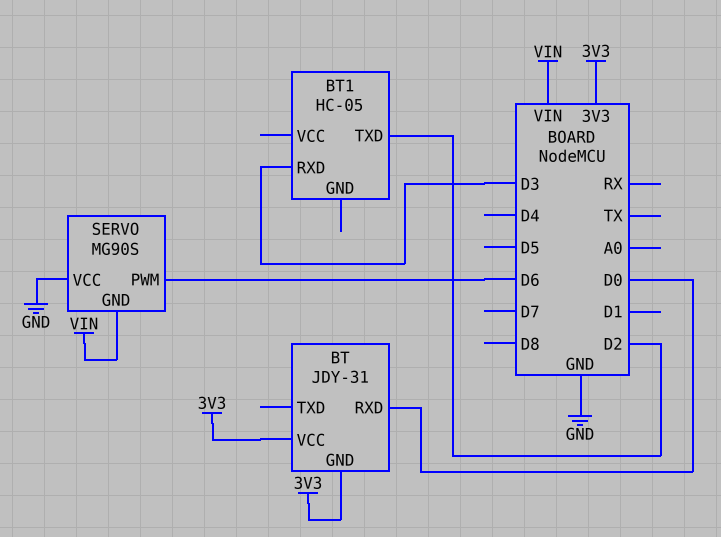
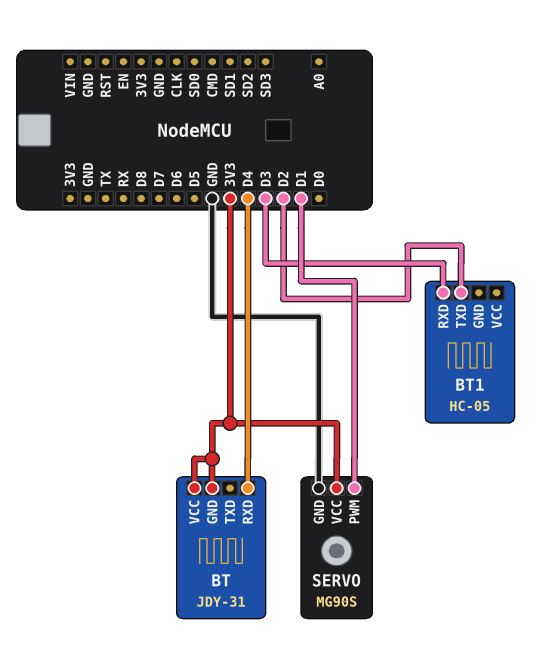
BT pin RXD: D0 -> D4
SERVO pin GND: VIN -> GND
SERVO pin PWM: D6 -> D1
SERVO pin VCC: GND -> 3V3

